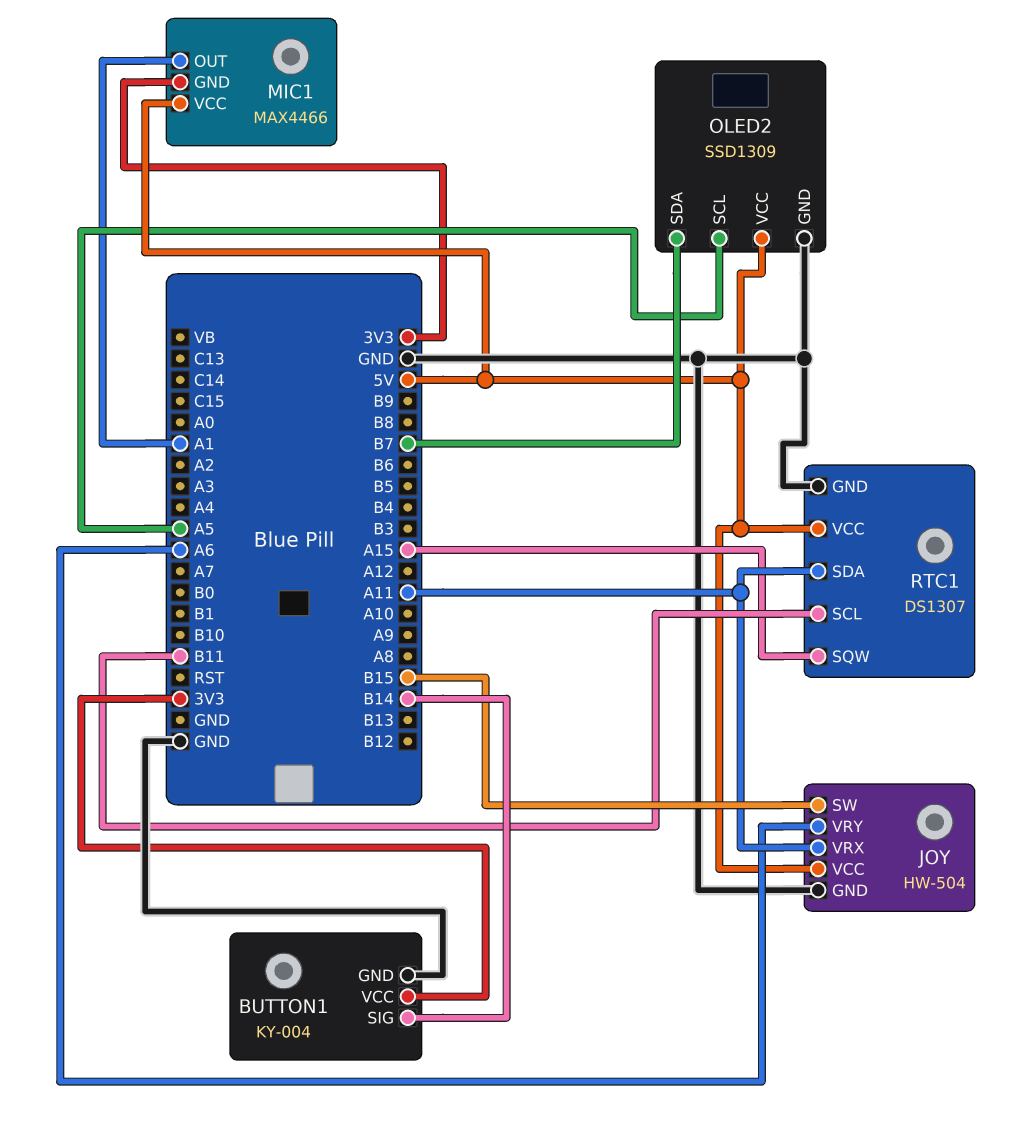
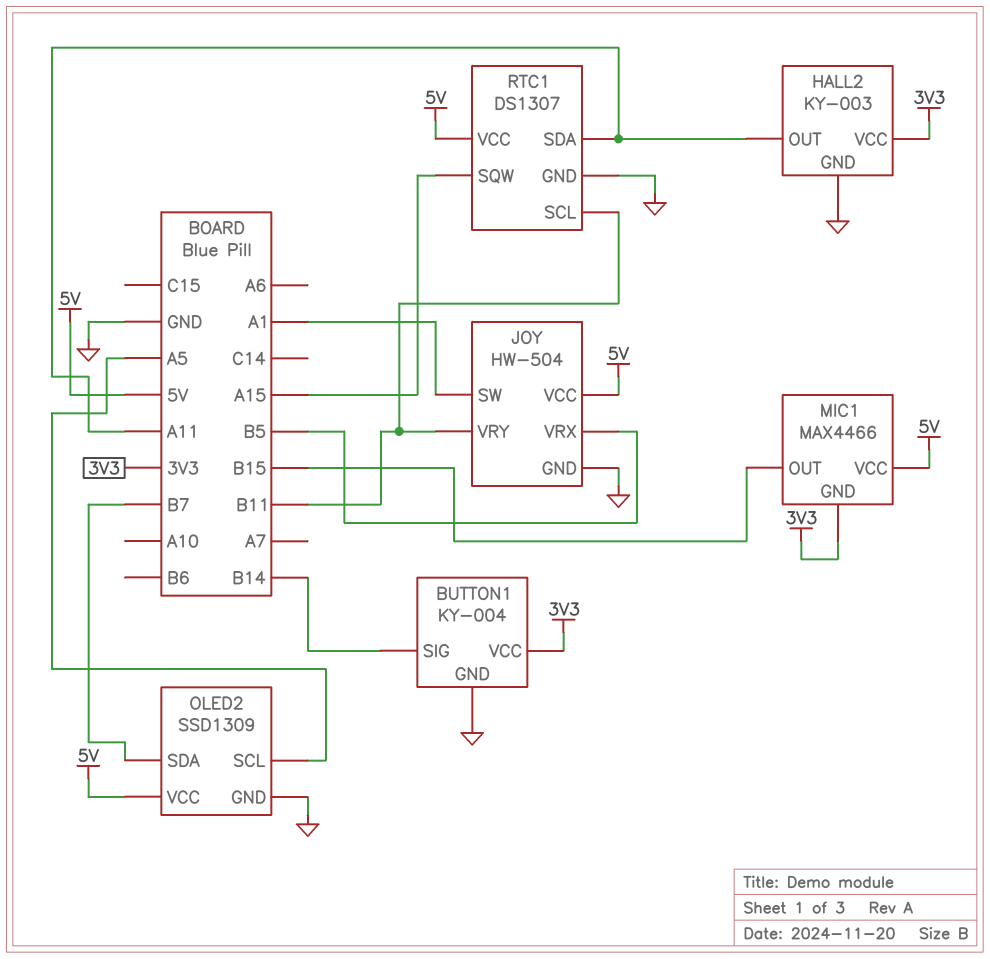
HALL2: none -> KY-003
HALL2 pin GND: none -> GND
HALL2 pin OUT: none -> A11
HALL2 pin VCC: none -> 3V3
JOY pin SW: B15 -> A1
JOY pin VRX: A11 -> B5
JOY pin VRY: A6 -> B11
MIC1 pin OUT: A1 -> B15

